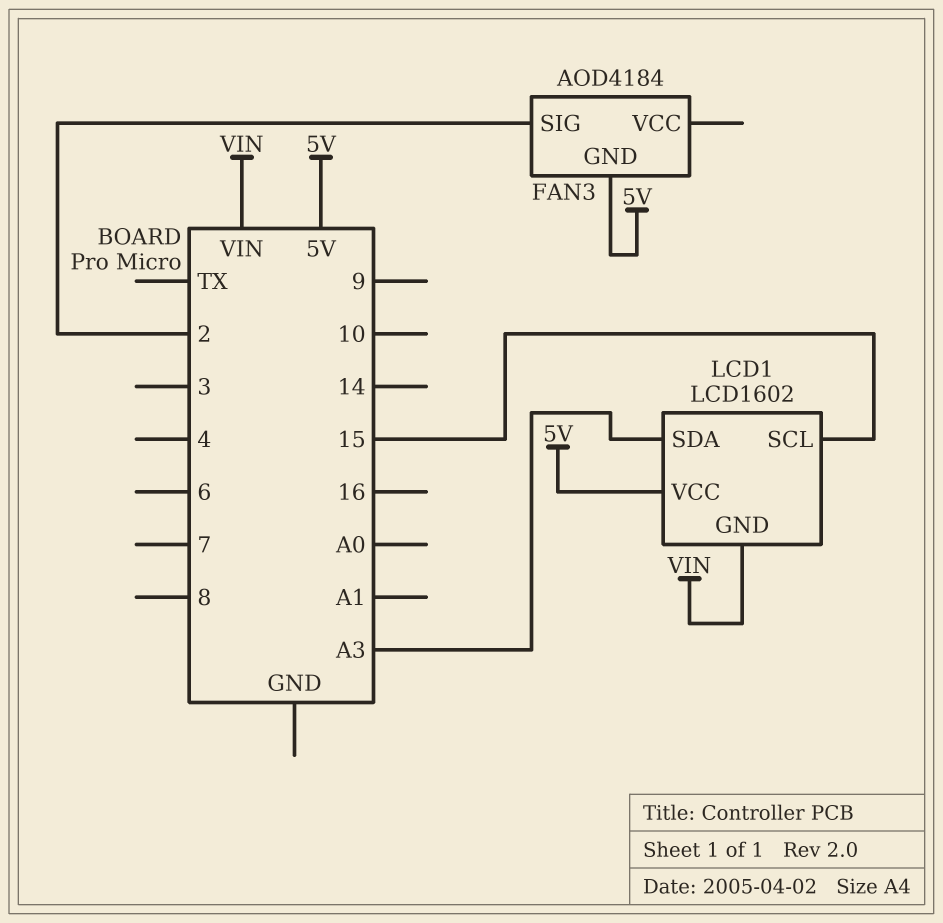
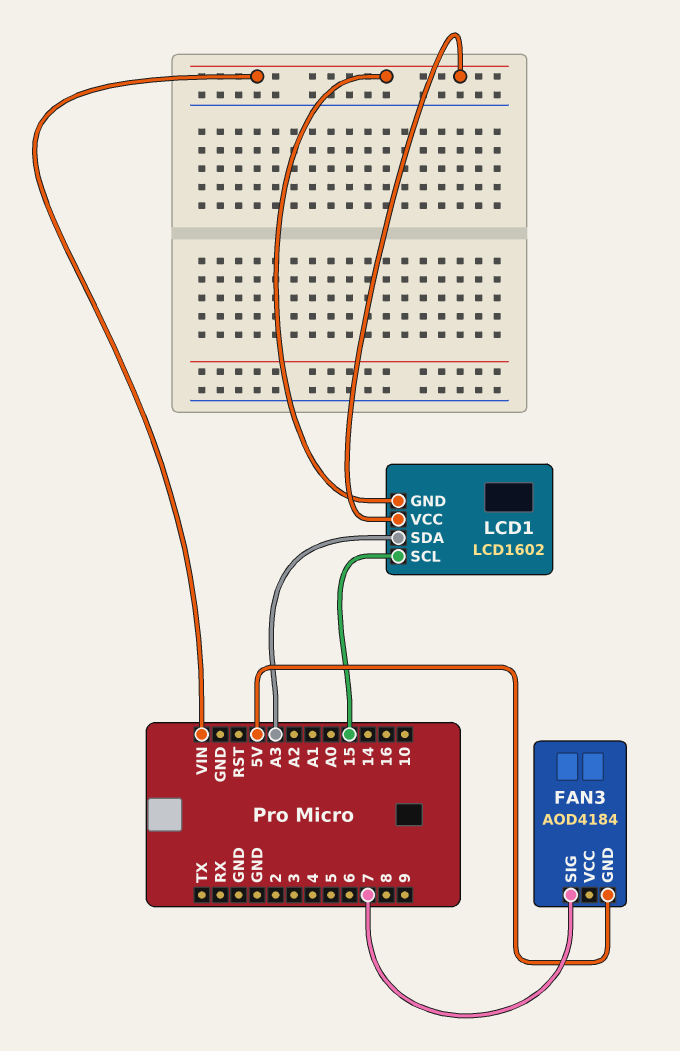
FAN3 pin SIG: 2 -> 7
LCD1 pin VCC: 5V -> VIN

